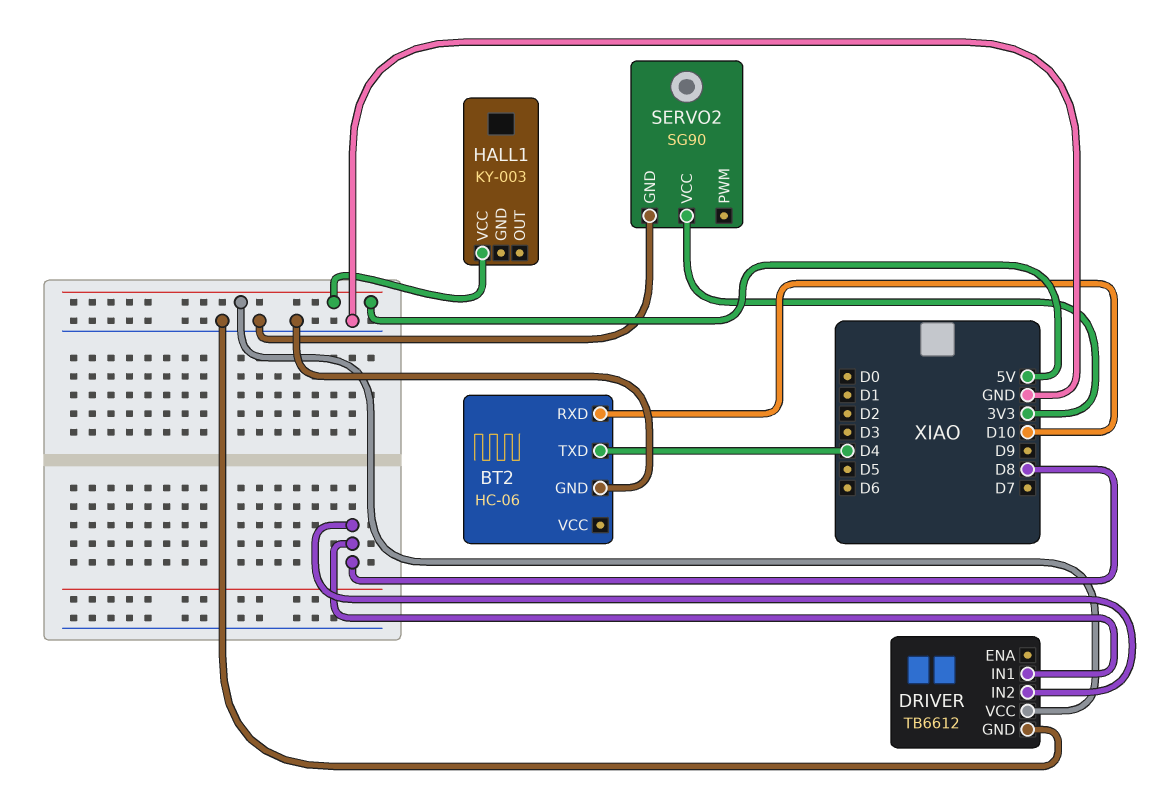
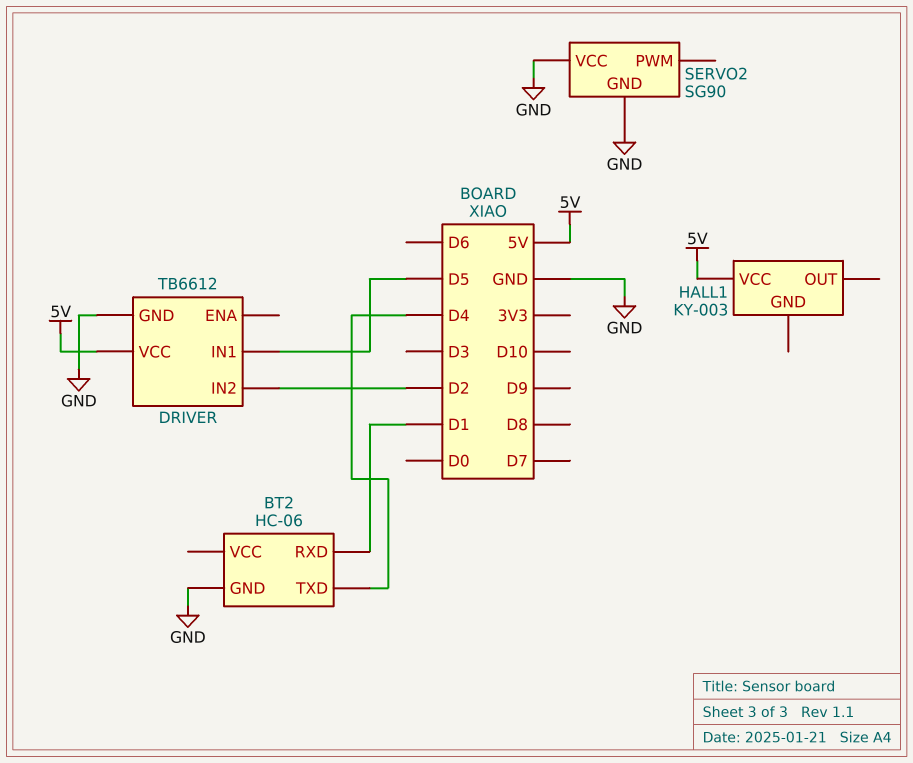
BT2 pin RXD: D10 -> D1
DRIVER pin IN1: D8 -> D5
DRIVER pin IN2: D8 -> D2
SERVO2 pin VCC: 3V3 -> GND

